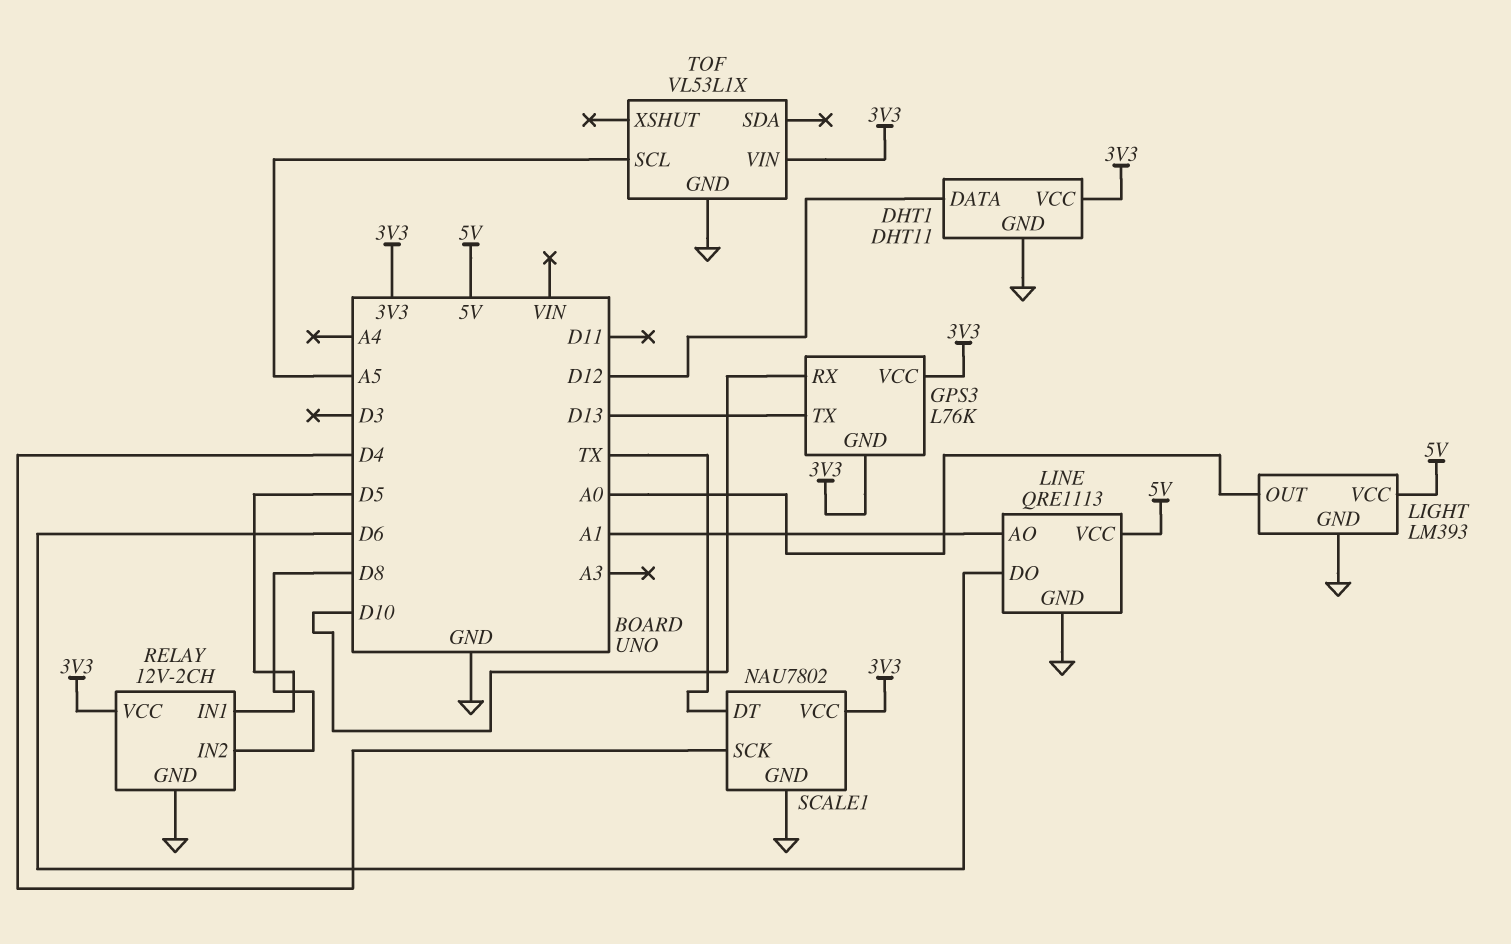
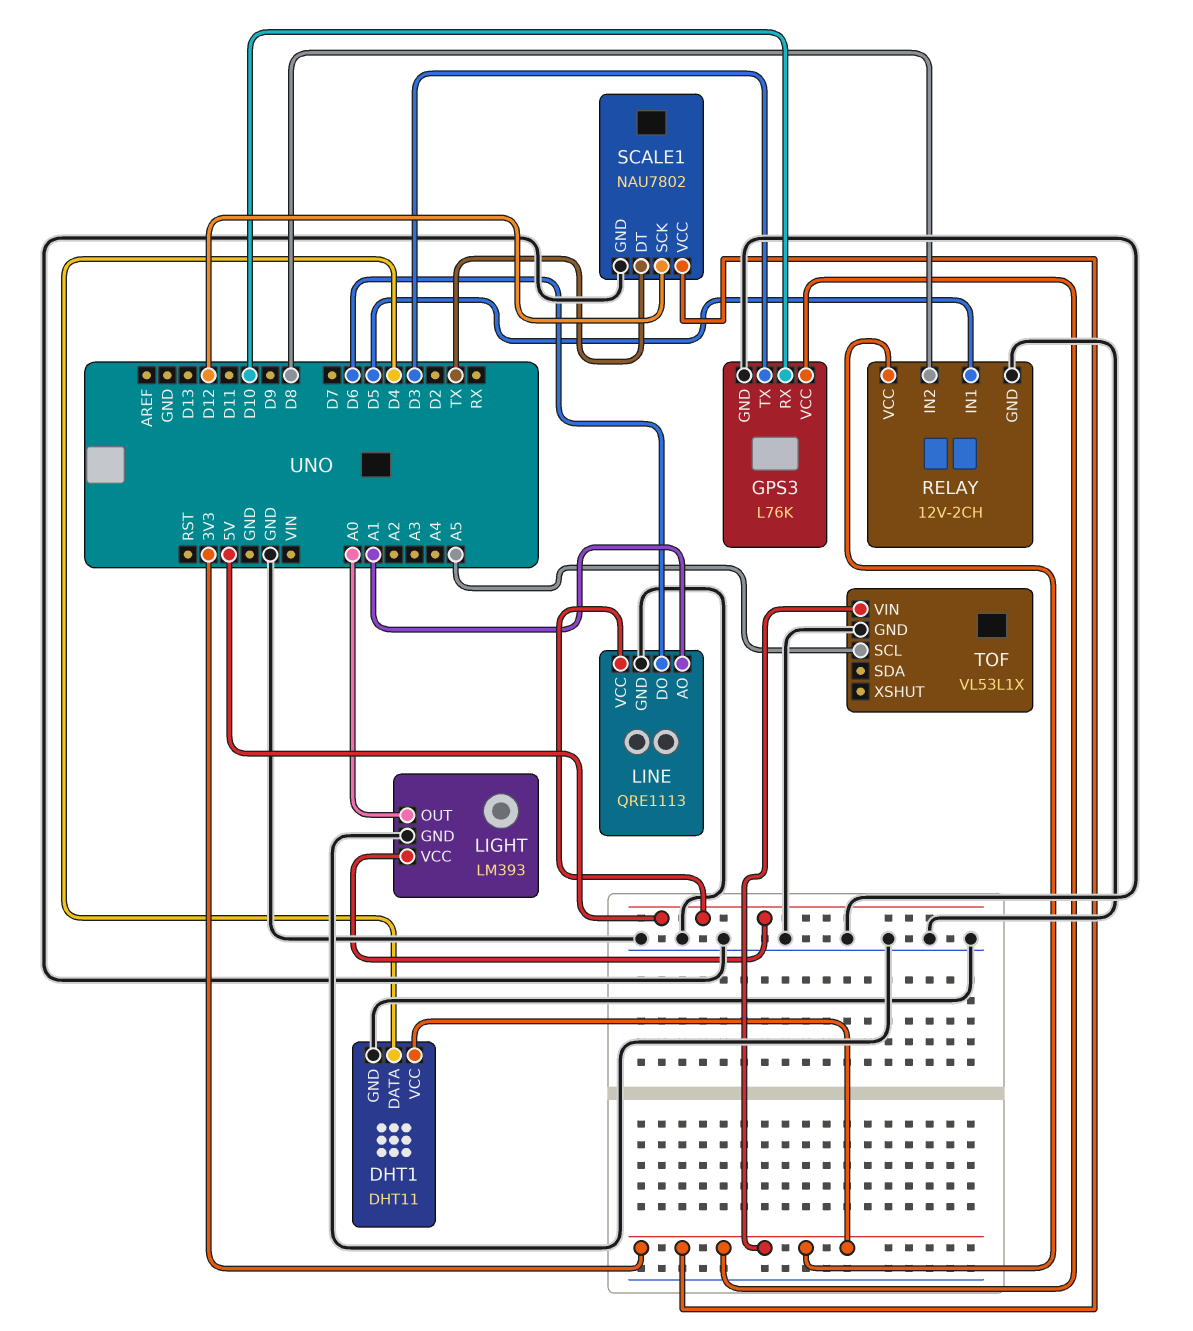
DHT1 pin DATA: D12 -> D4
GPS3 pin GND: 3V3 -> GND
GPS3 pin TX: D13 -> D3
SCALE1 pin SCK: D4 -> D12

